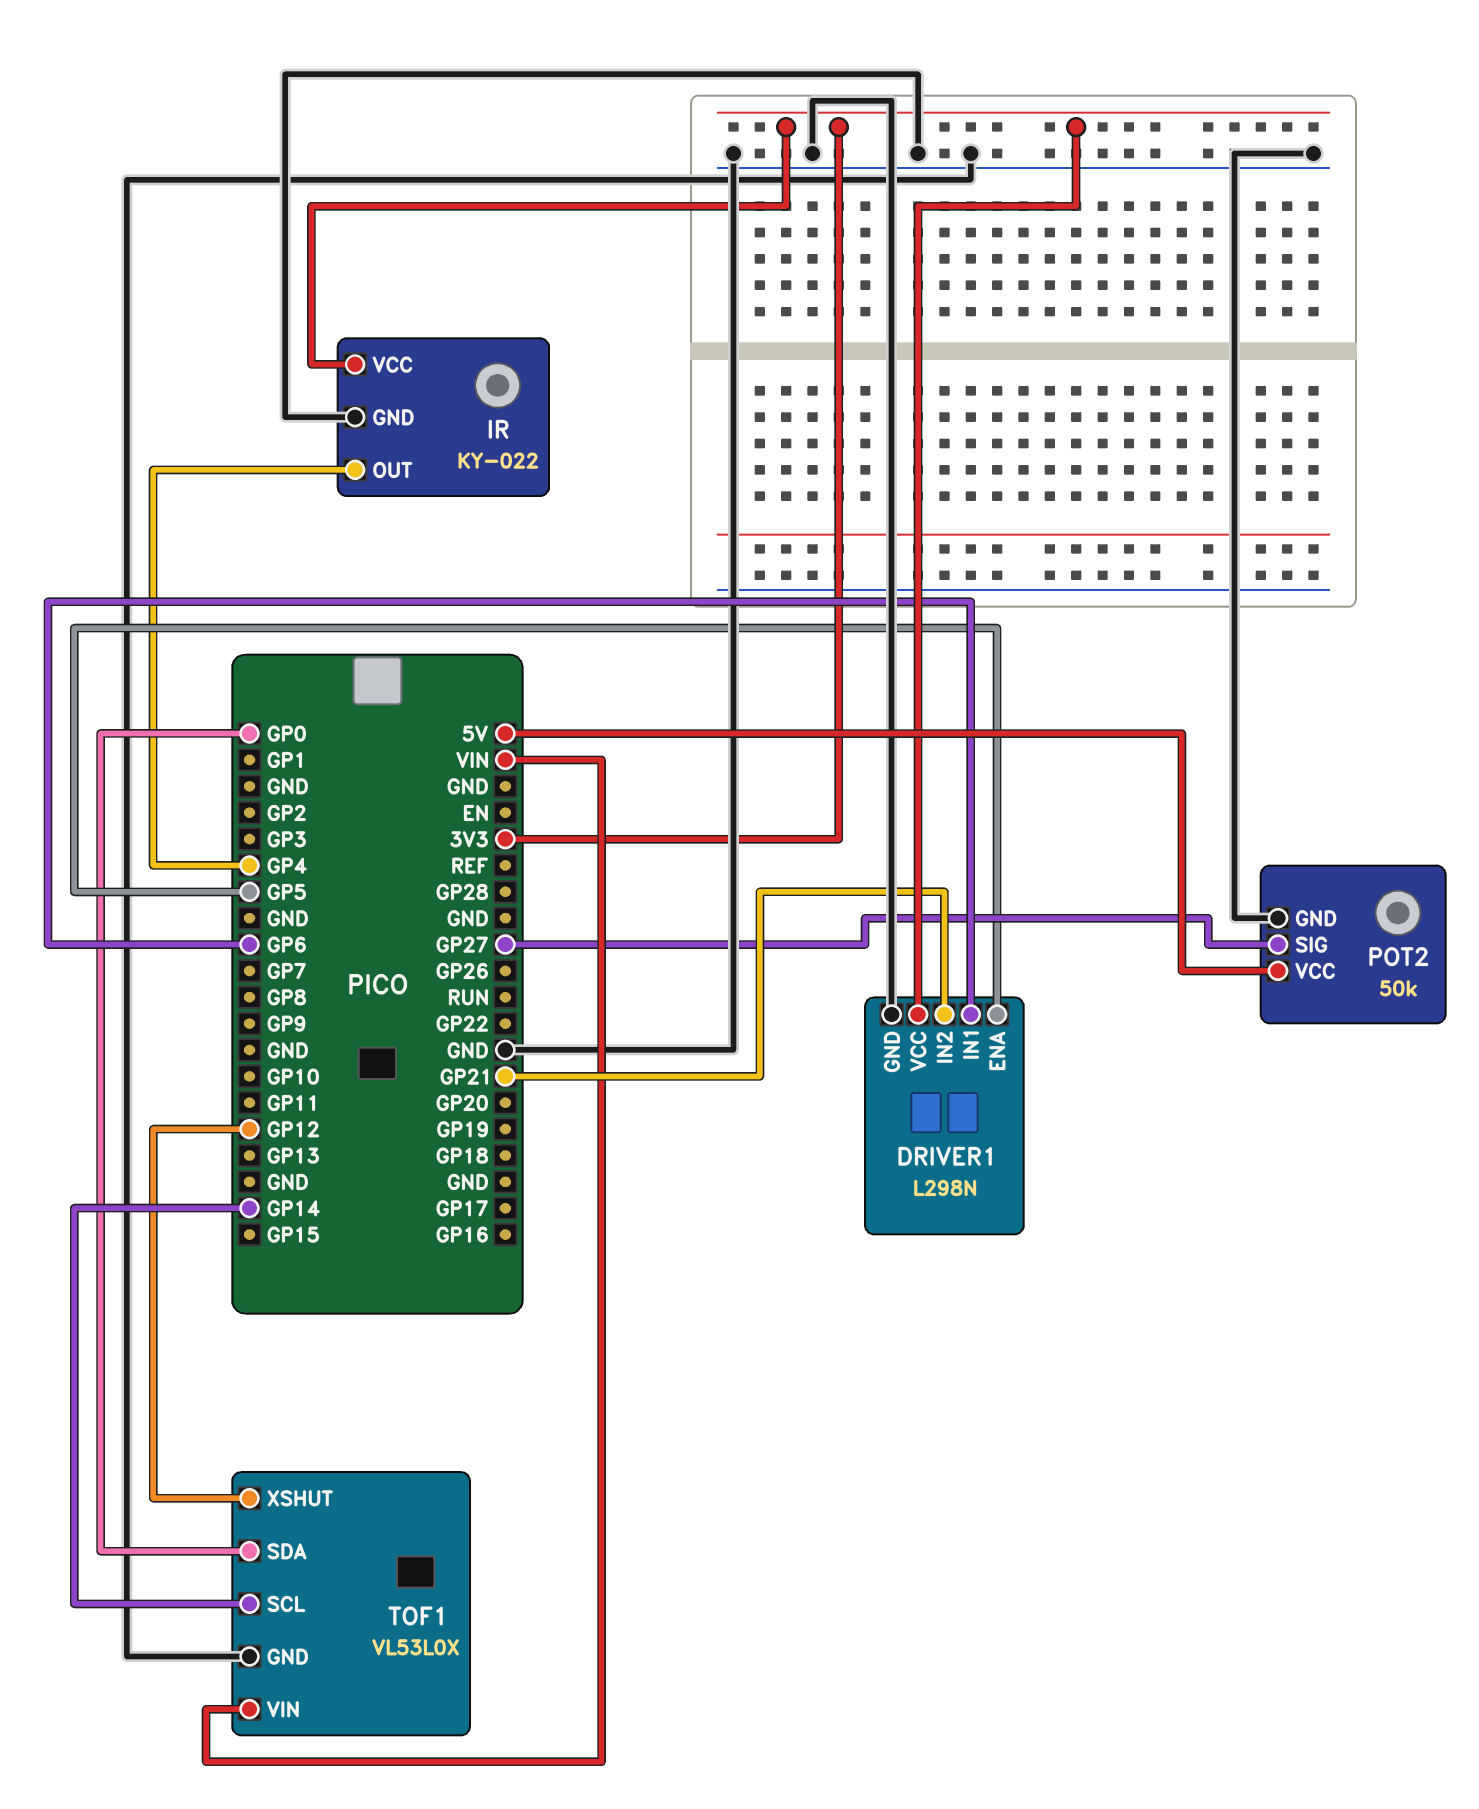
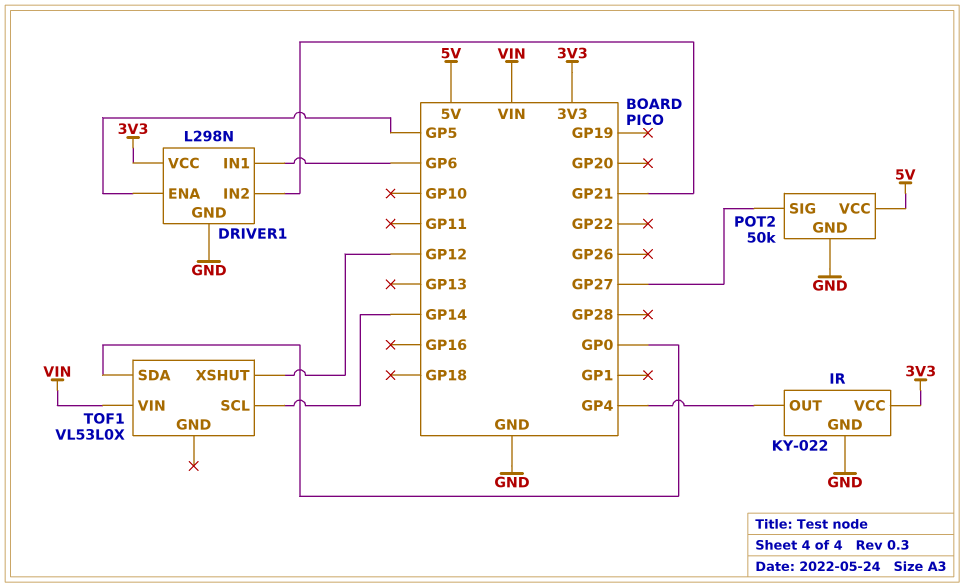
TOF1 pin GND: GND -> none

